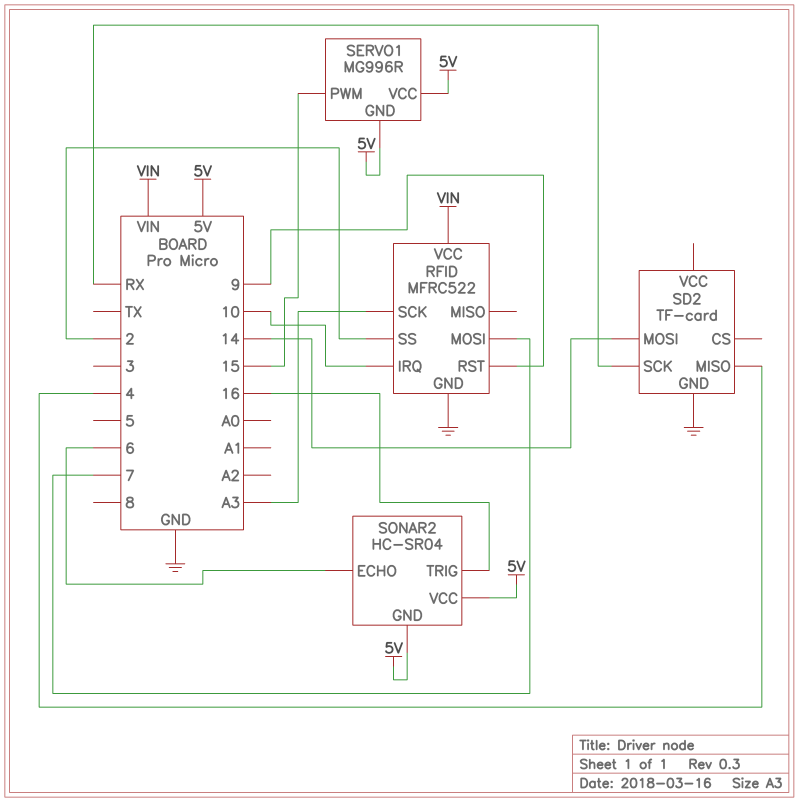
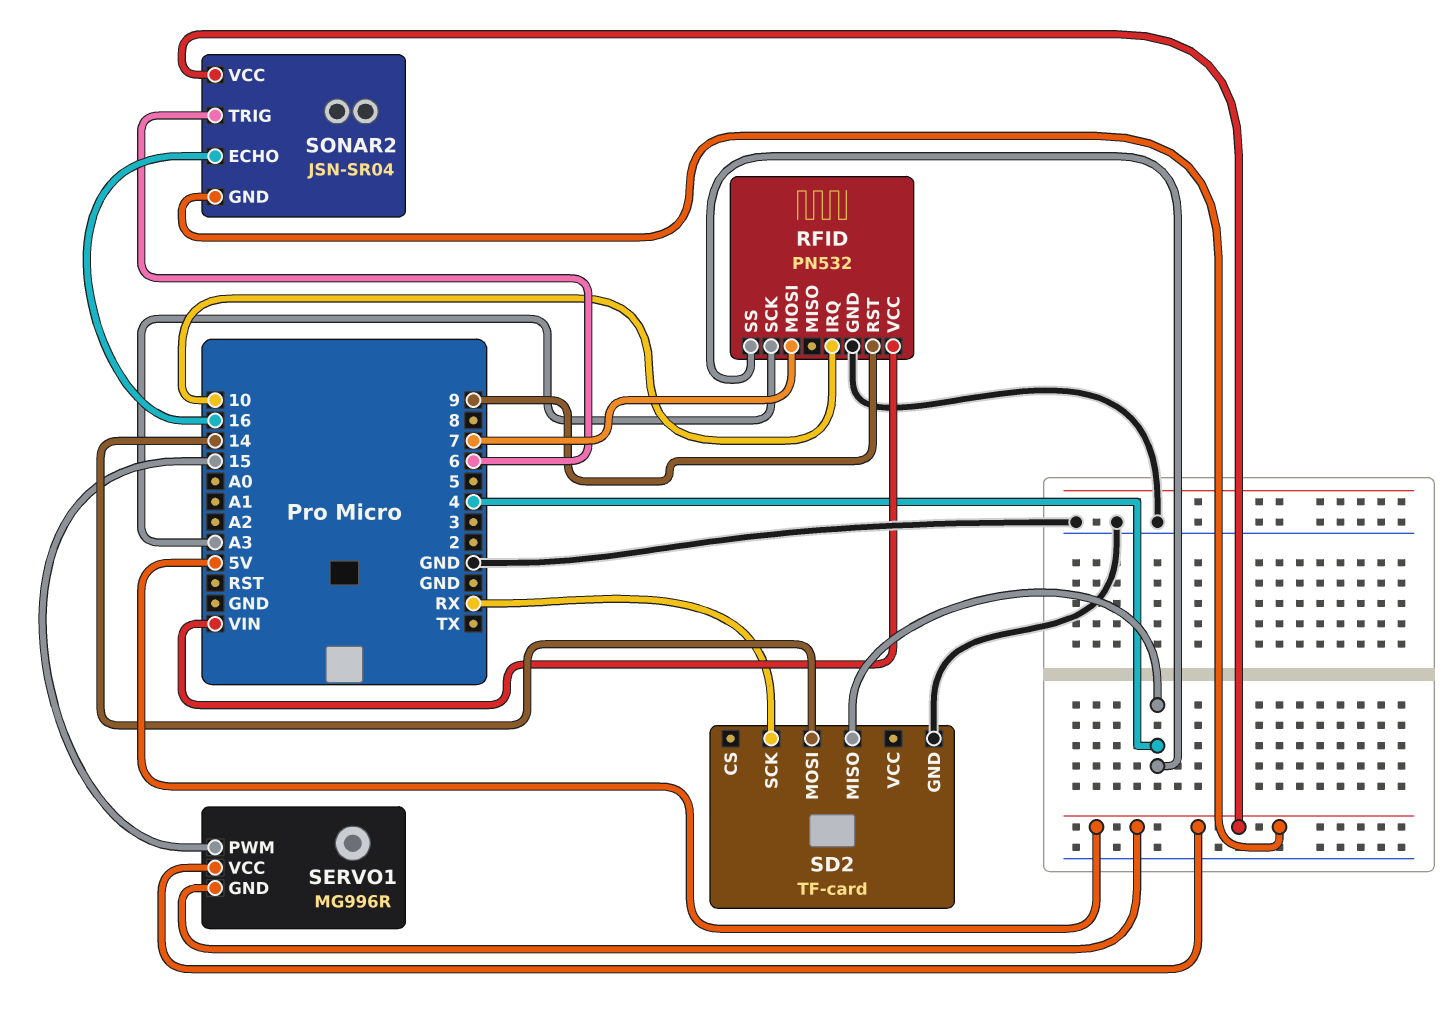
RFID: MFRC522 -> PN532
RFID pin SS: 2 -> 4
SONAR2: HC-SR04 -> JSN-SR04
SONAR2 pin ECHO: 6 -> 16
SONAR2 pin TRIG: 16 -> 6

